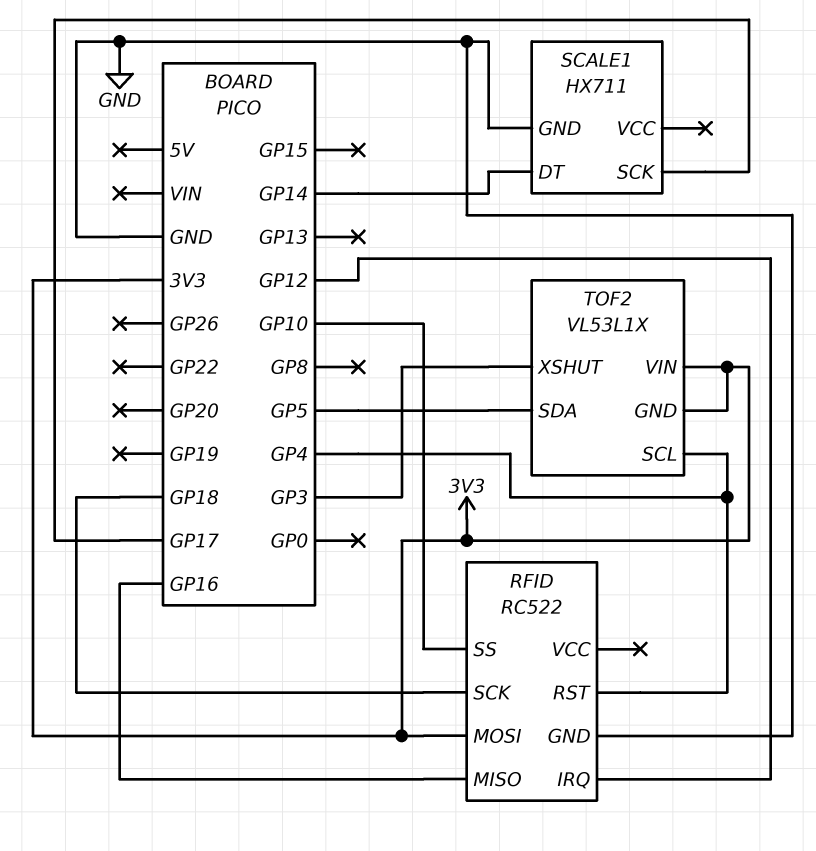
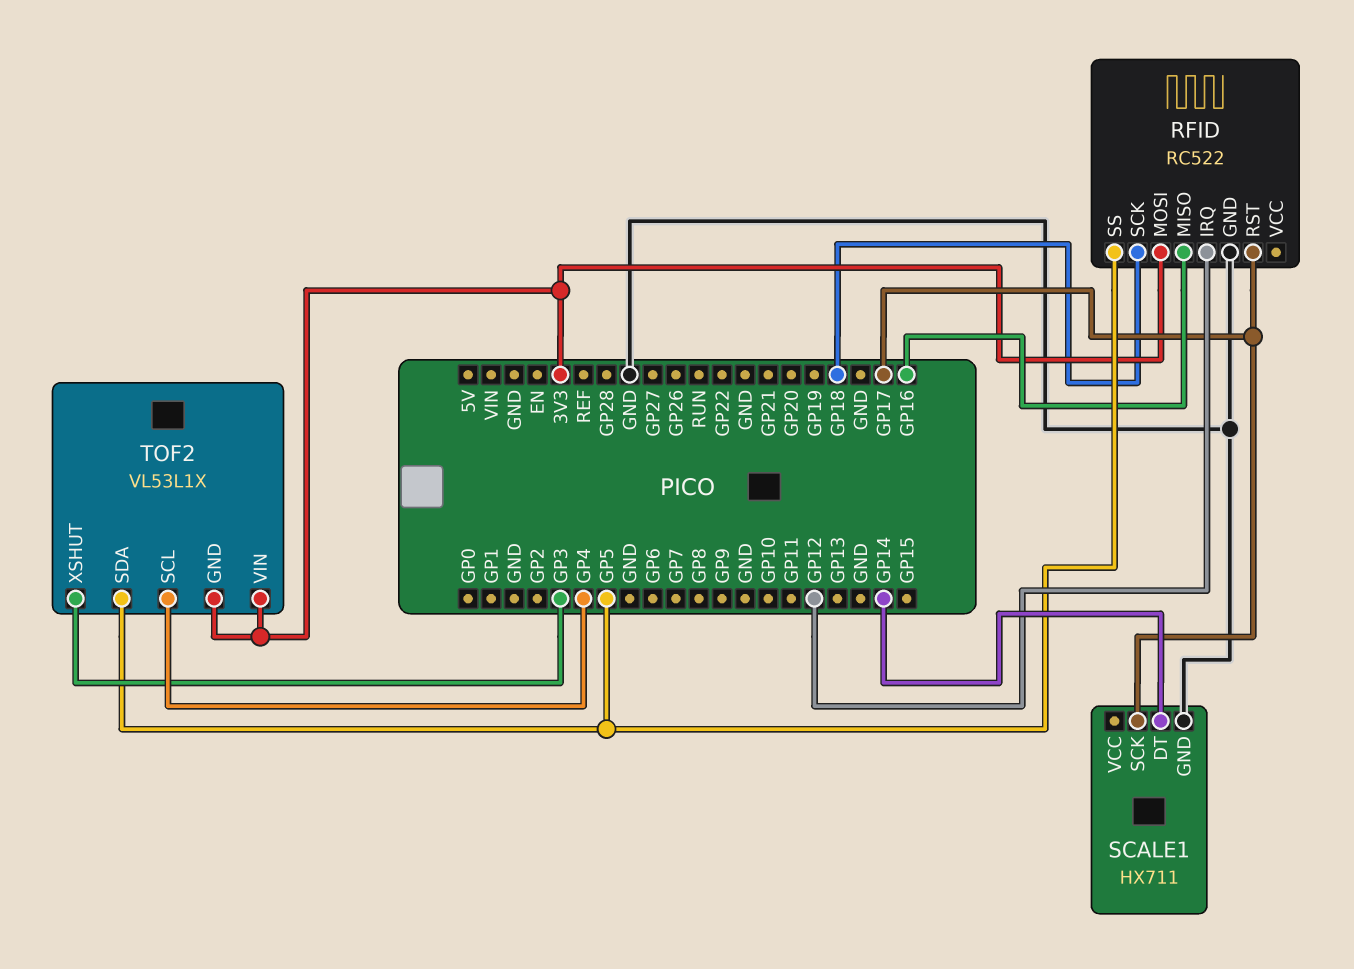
RFID pin RST: GP4 -> GP17
RFID pin SS: GP10 -> GP5

